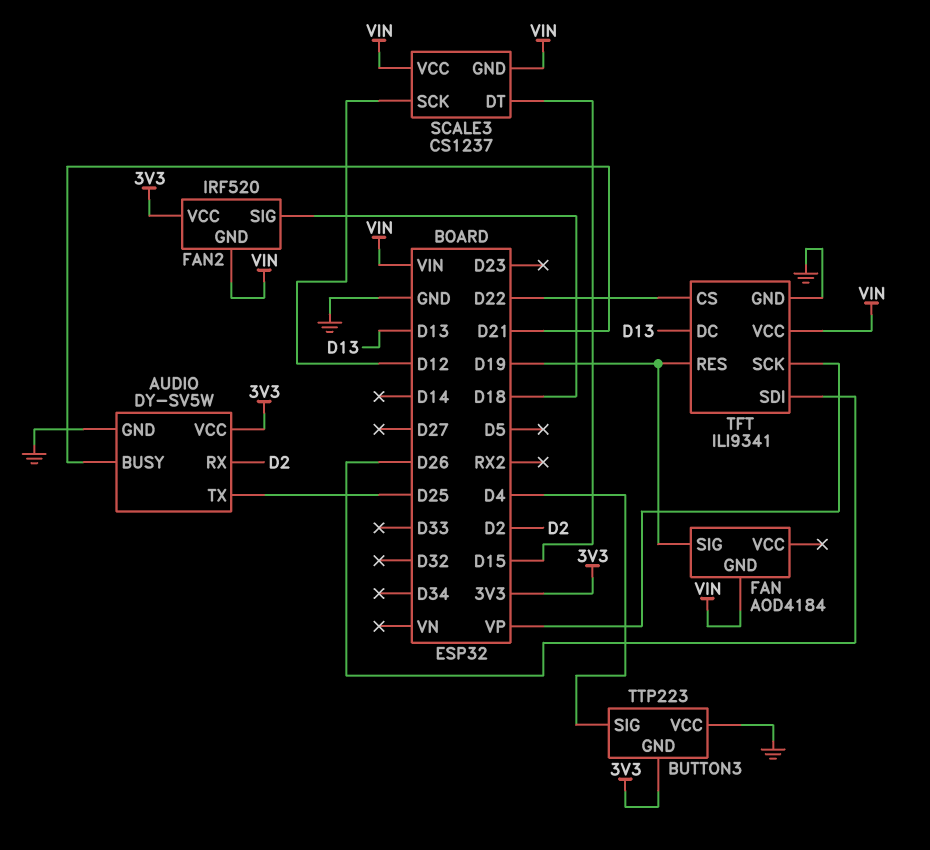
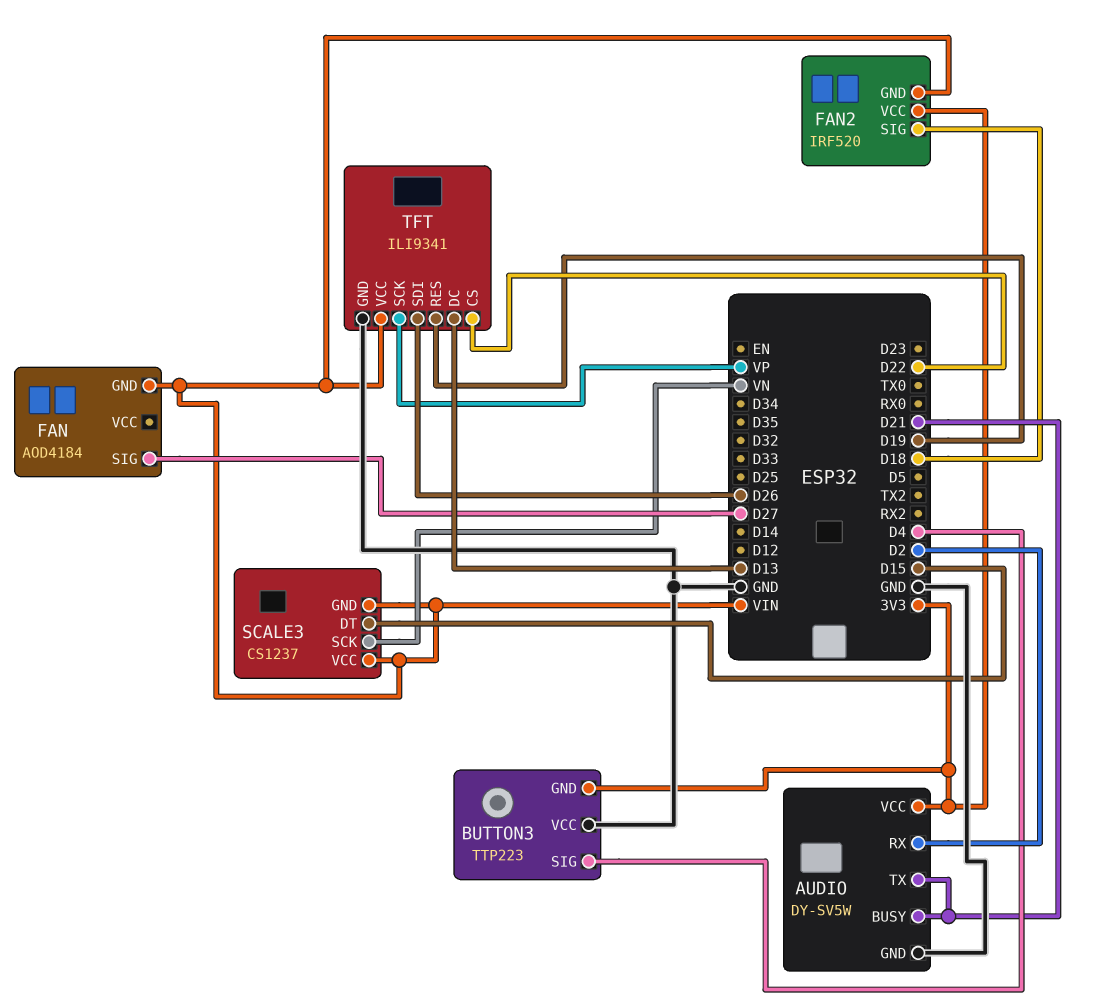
AUDIO pin TX: D25 -> D21
FAN pin SIG: D19 -> D27
SCALE3 pin SCK: D12 -> VN

